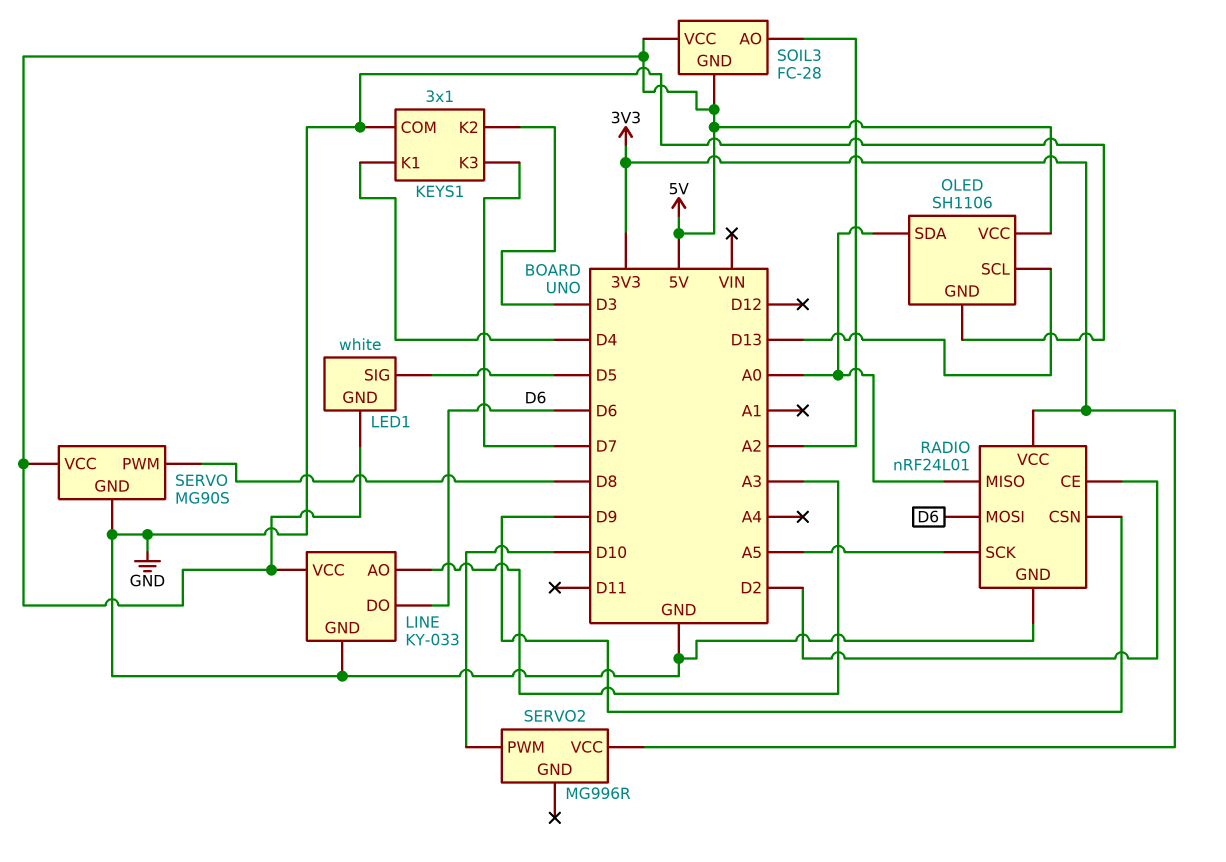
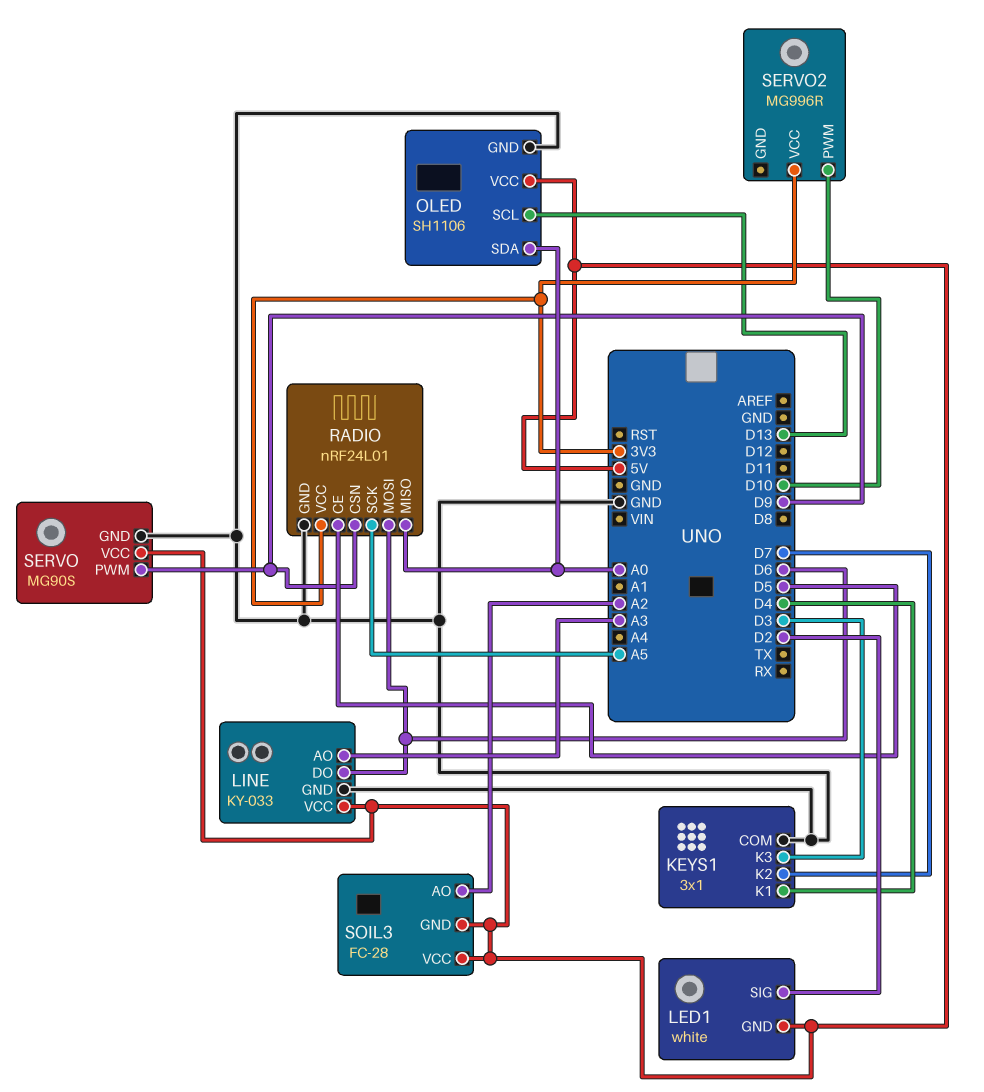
KEYS1 pin K2: D3 -> D7
KEYS1 pin K3: D7 -> D3
LED1 pin SIG: D5 -> D2
RADIO pin CE: D2 -> D5
SERVO pin PWM: D8 -> D9

